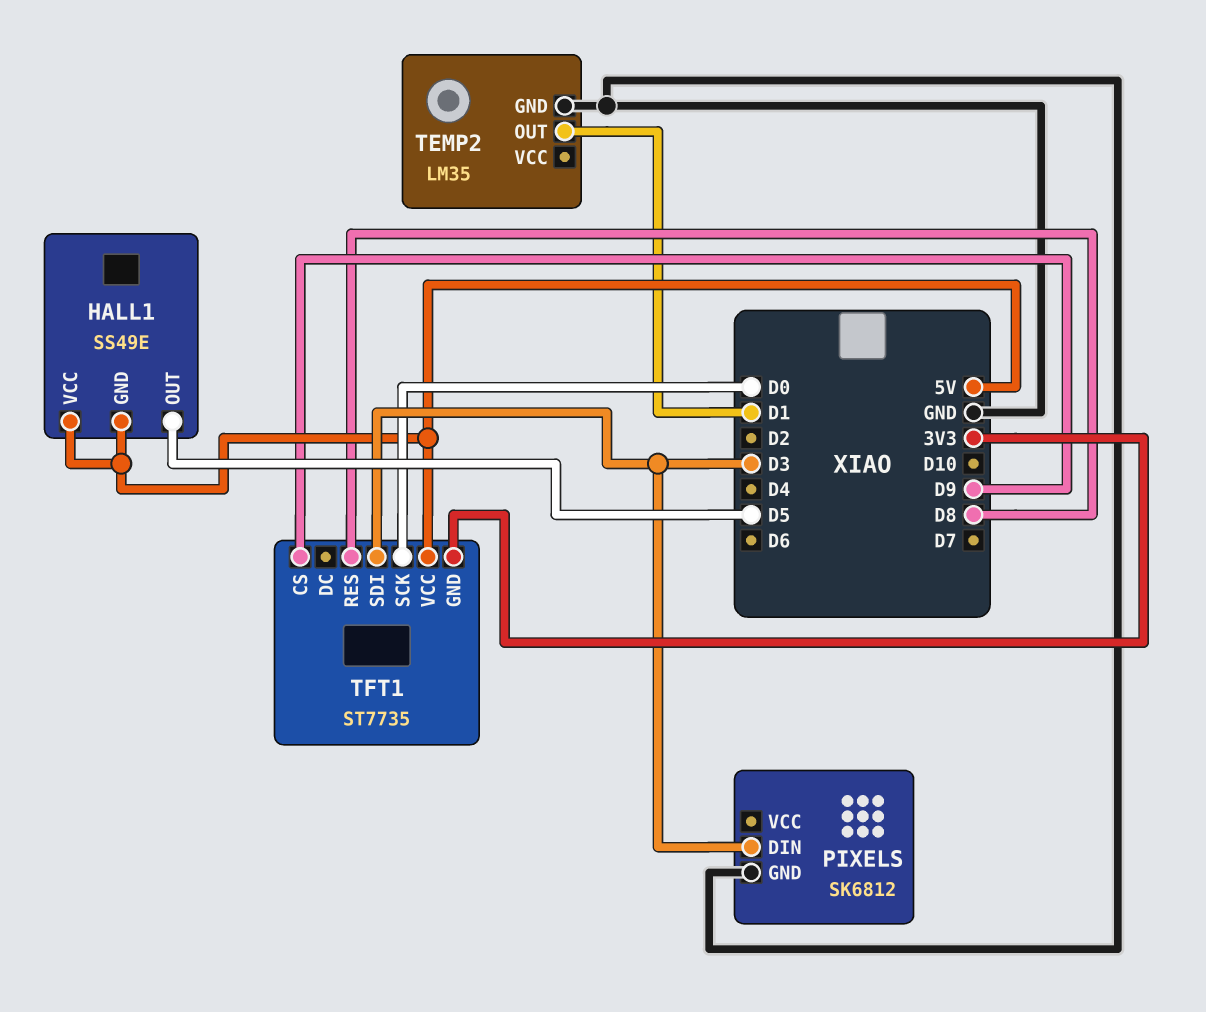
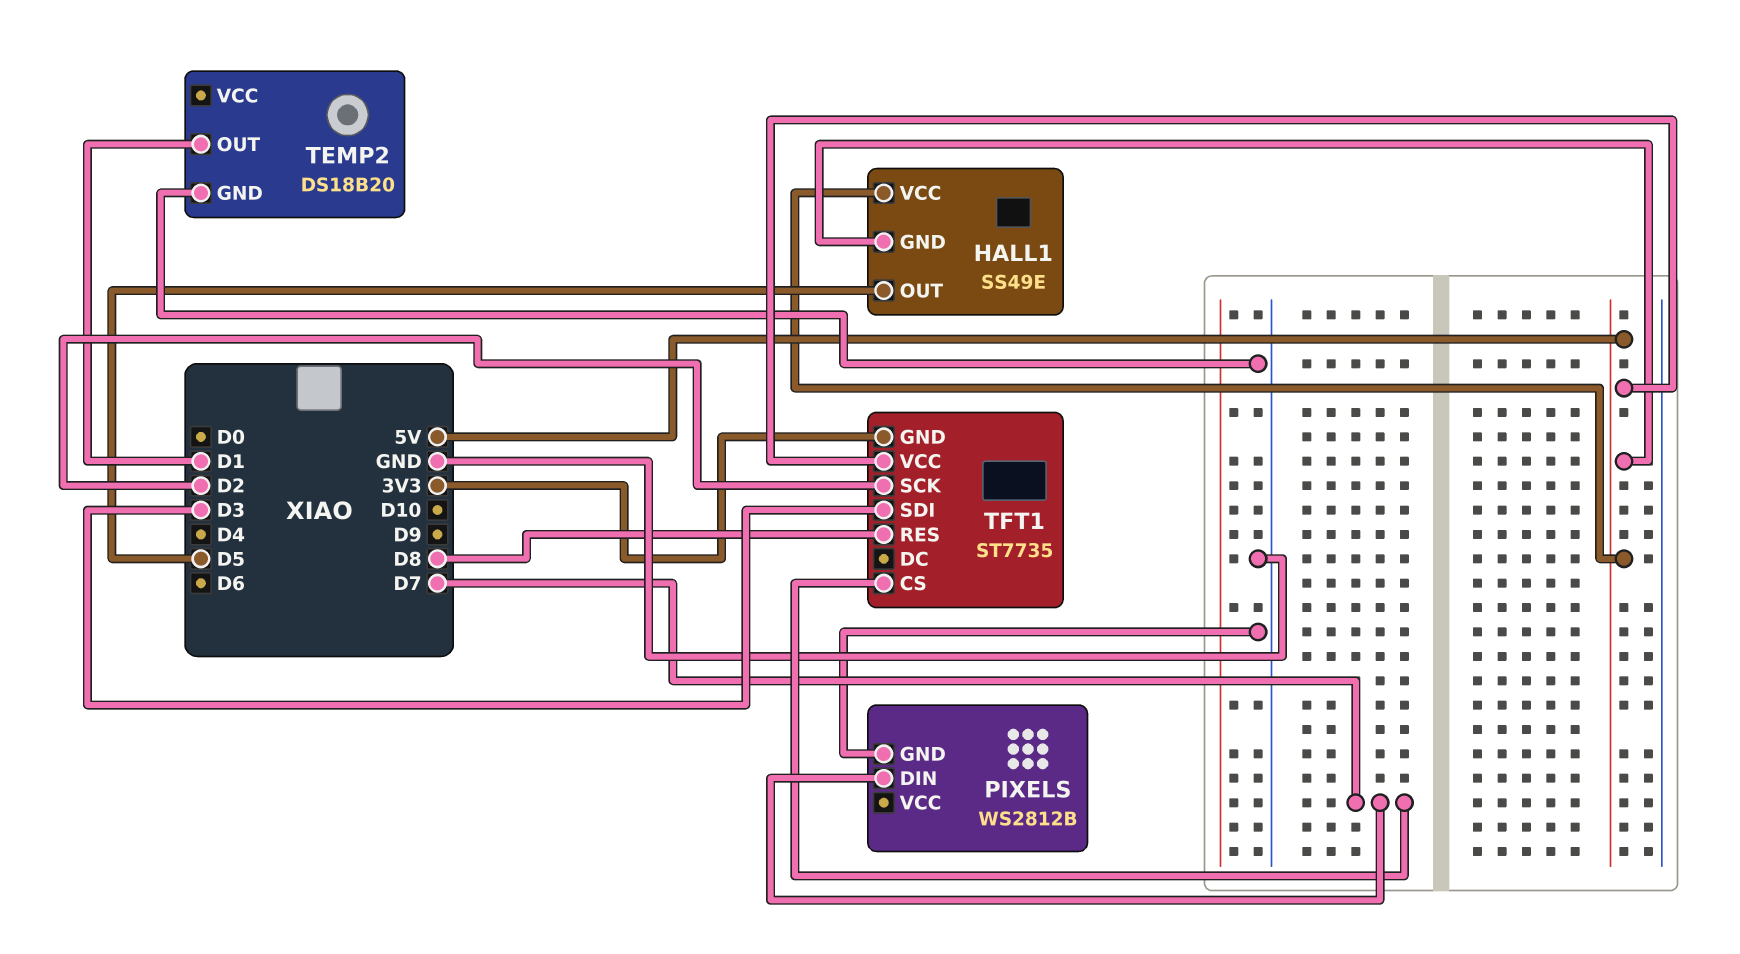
PIXELS: SK6812 -> WS2812B
PIXELS pin DIN: D3 -> D7
TEMP2: LM35 -> DS18B20
TFT1 pin CS: D9 -> D7
TFT1 pin SCK: D0 -> D2

